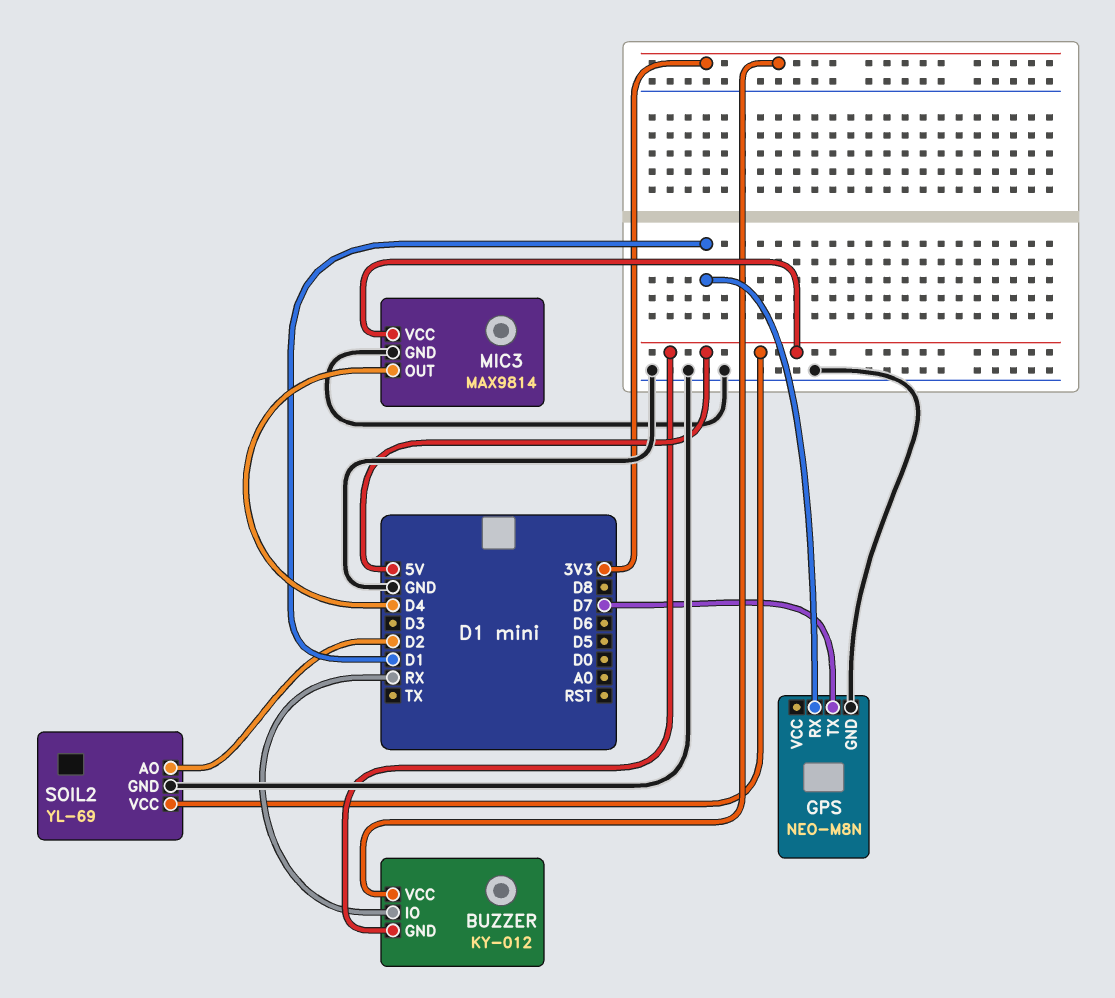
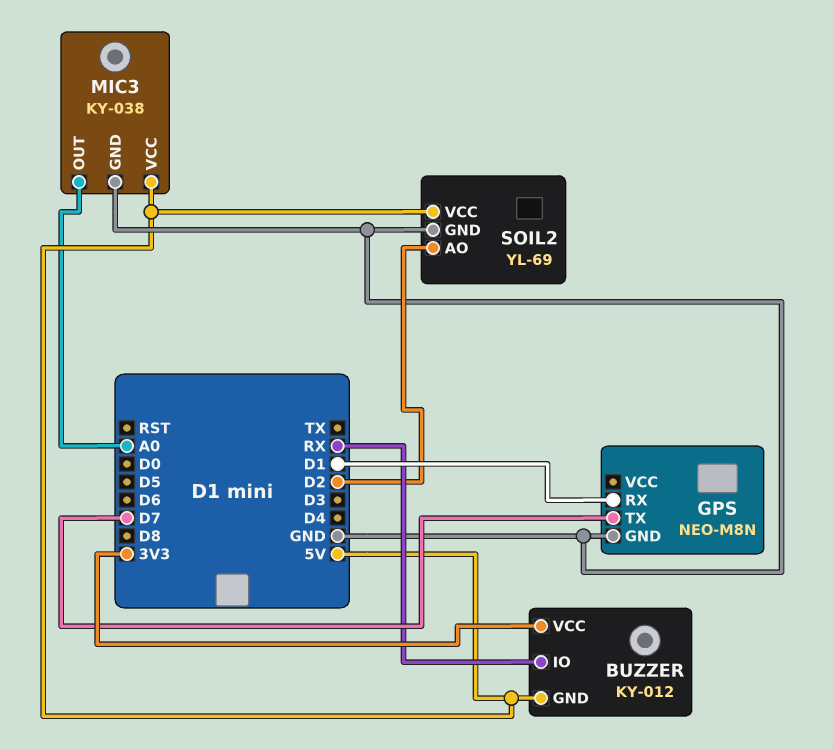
MIC3: MAX9814 -> KY-038
MIC3 pin OUT: D4 -> A0

